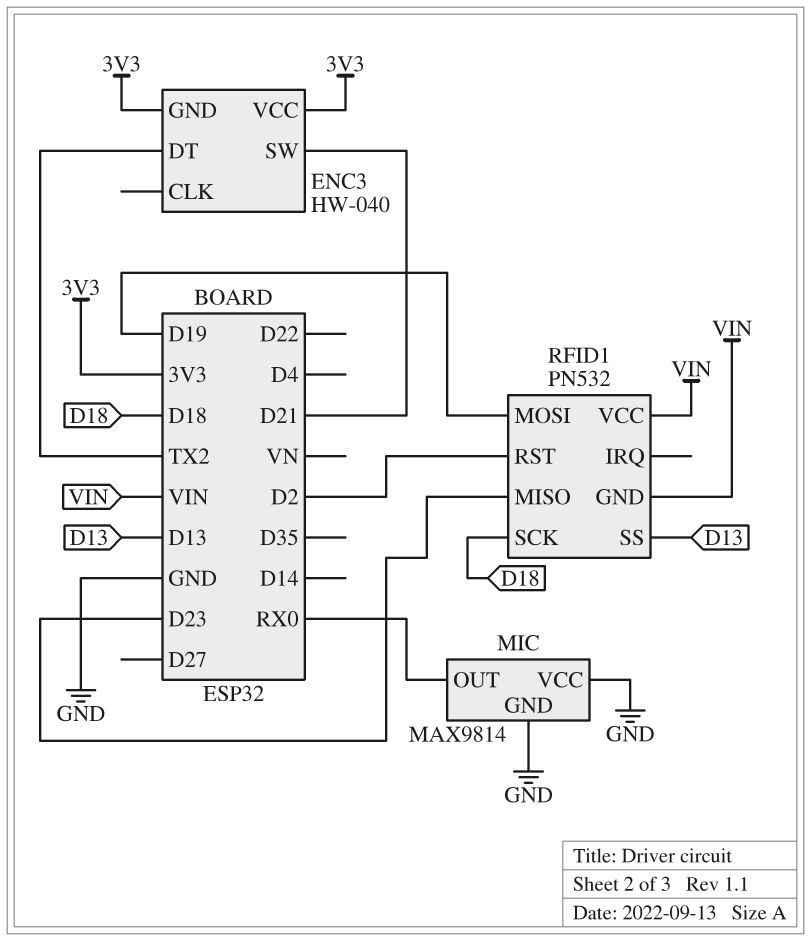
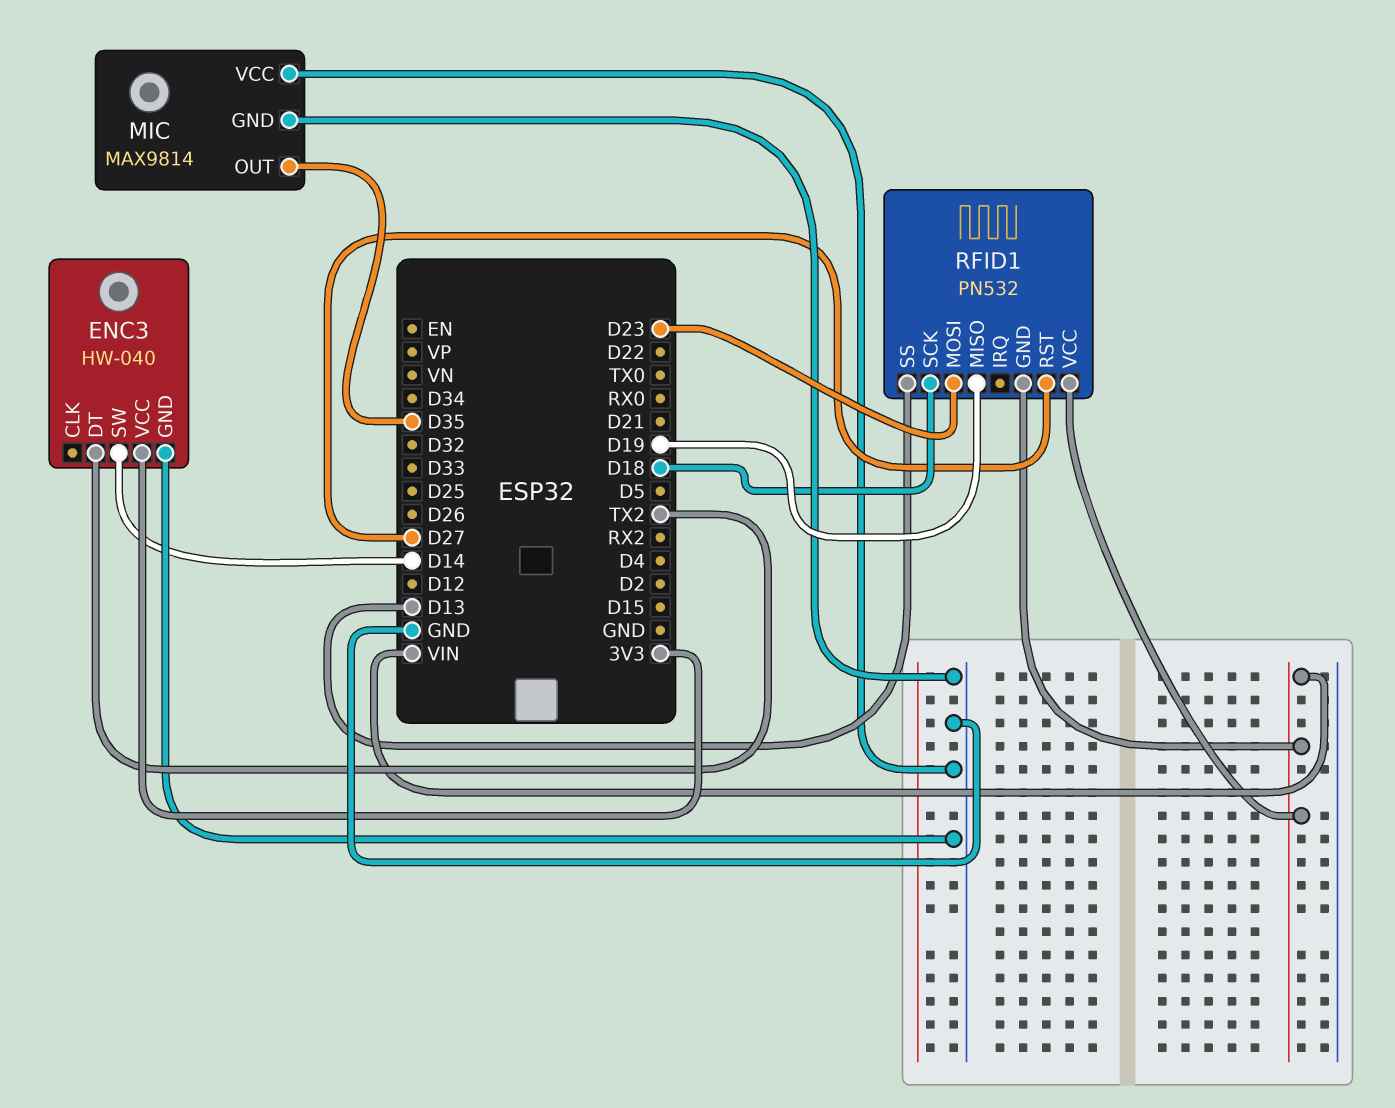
ENC3 pin GND: 3V3 -> GND
ENC3 pin SW: D21 -> D14
MIC pin OUT: RX0 -> D35
RFID1 pin MISO: D23 -> D19
RFID1 pin MOSI: D19 -> D23
RFID1 pin RST: D2 -> D27

